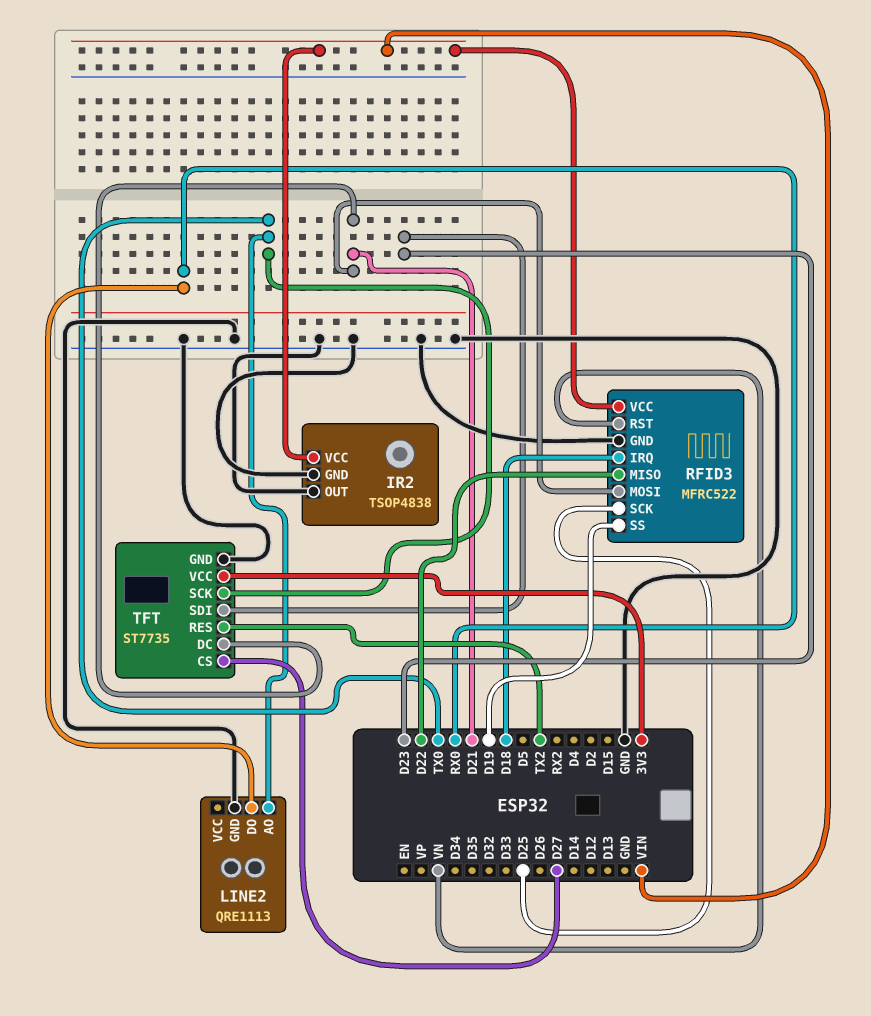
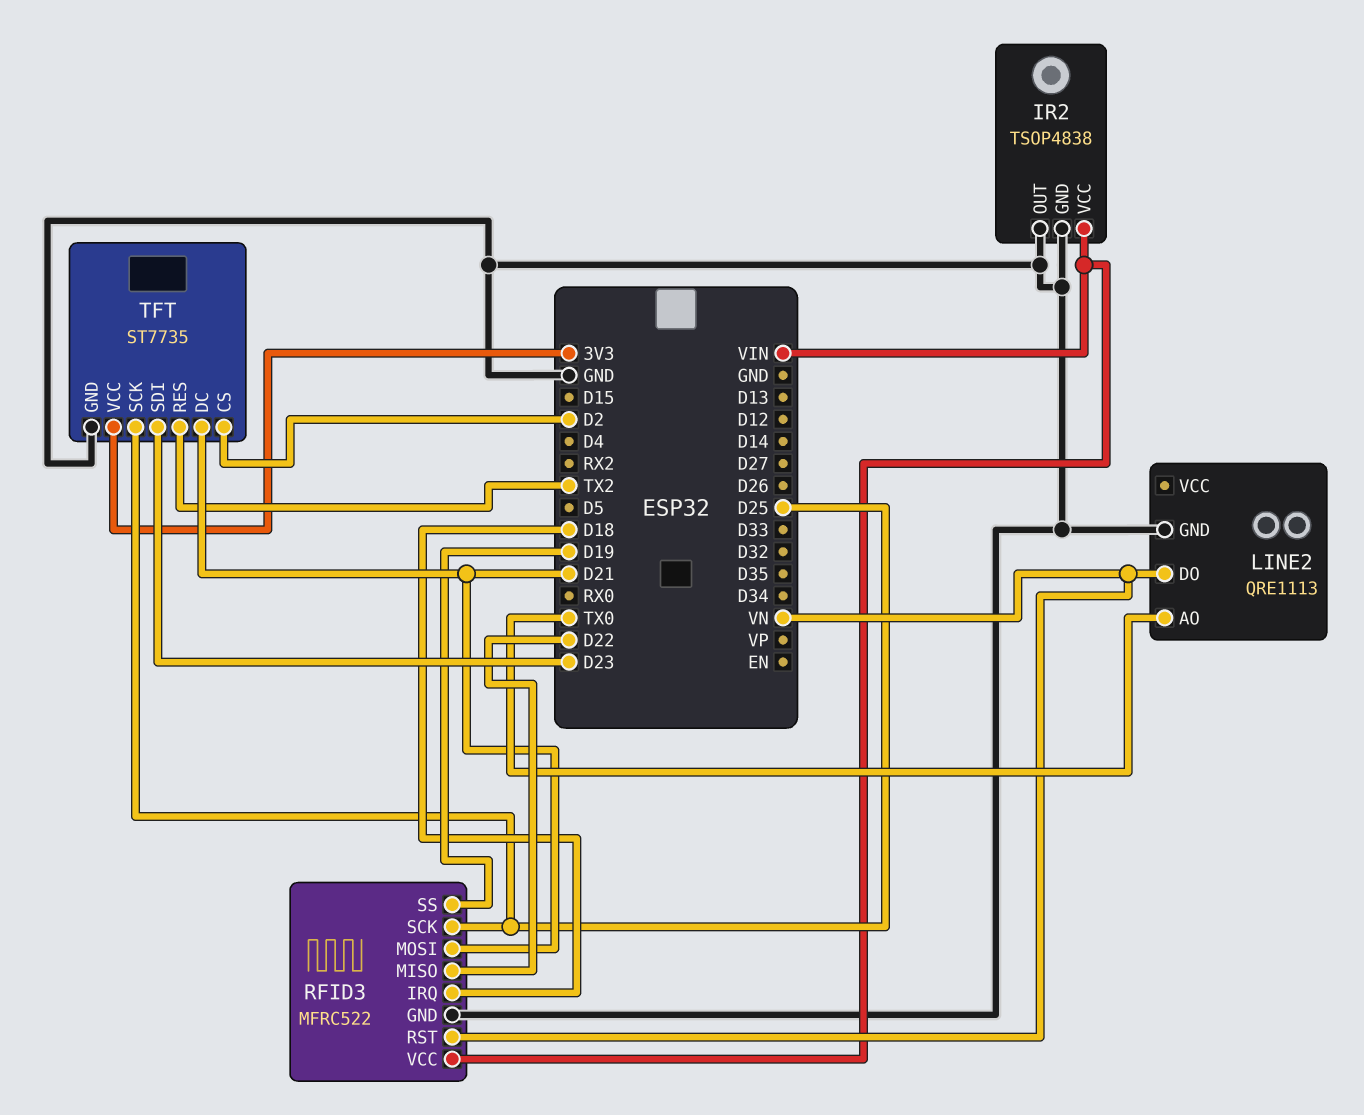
LINE2 pin DO: RX0 -> VN
TFT pin CS: D27 -> D2
TFT pin SCK: TX0 -> D25

